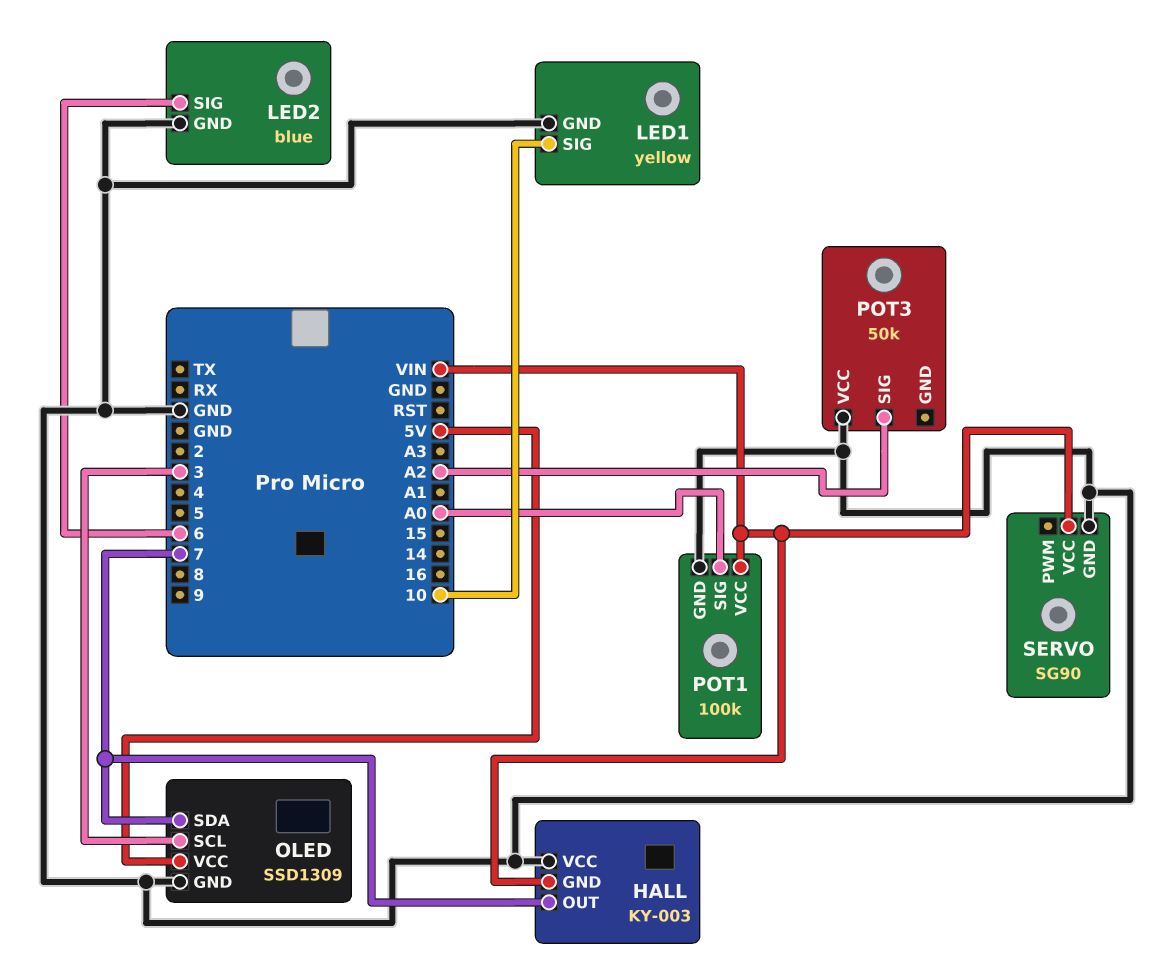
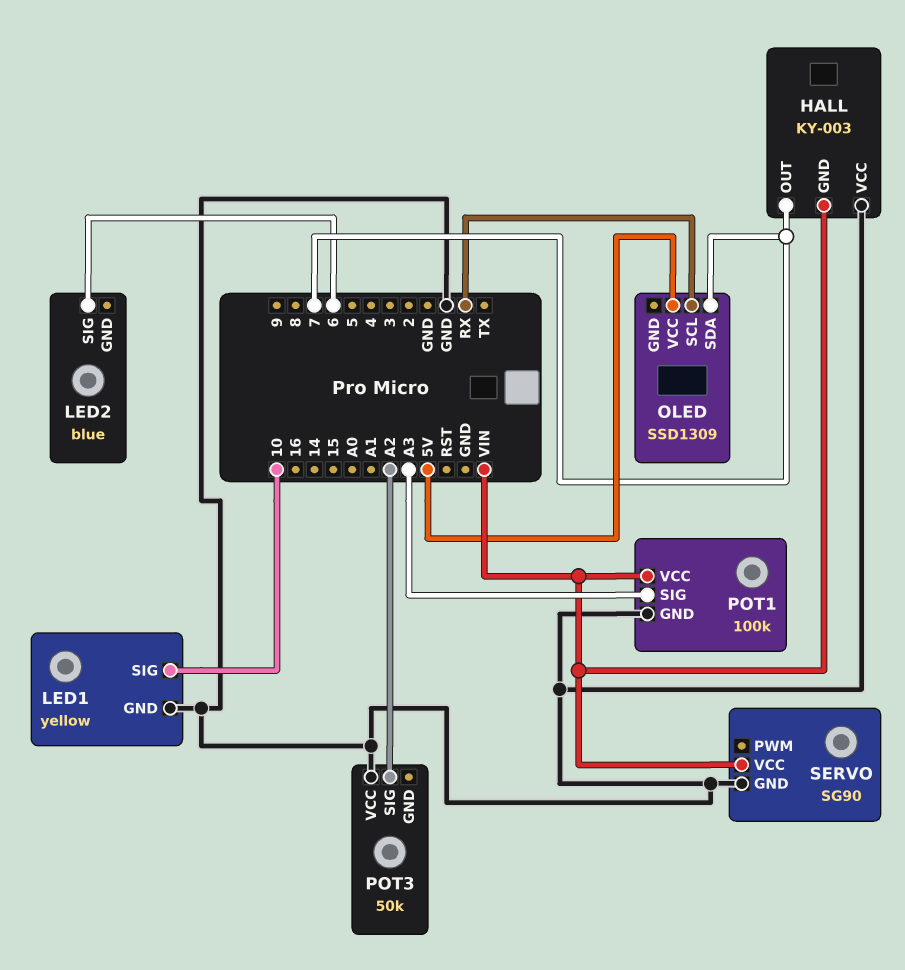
LED2 pin GND: GND -> none
OLED pin GND: GND -> none
OLED pin SCL: 3 -> RX
POT1 pin SIG: A0 -> A3

